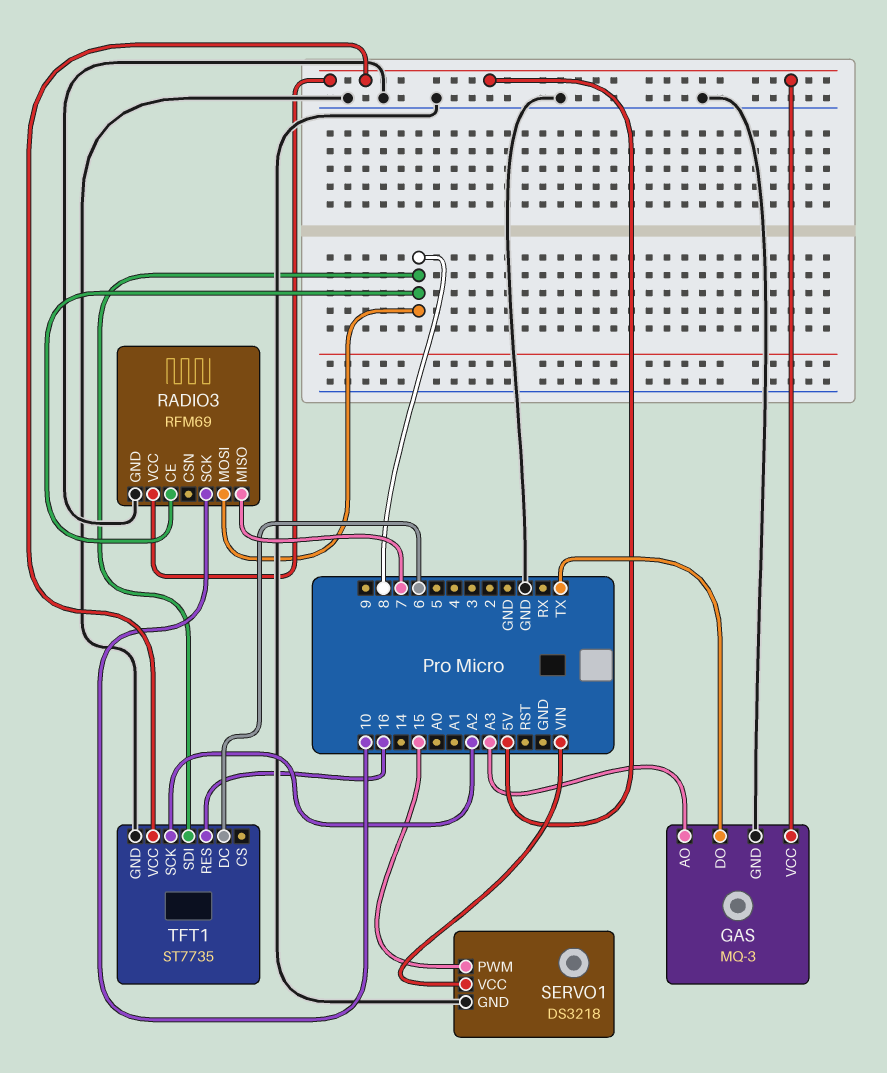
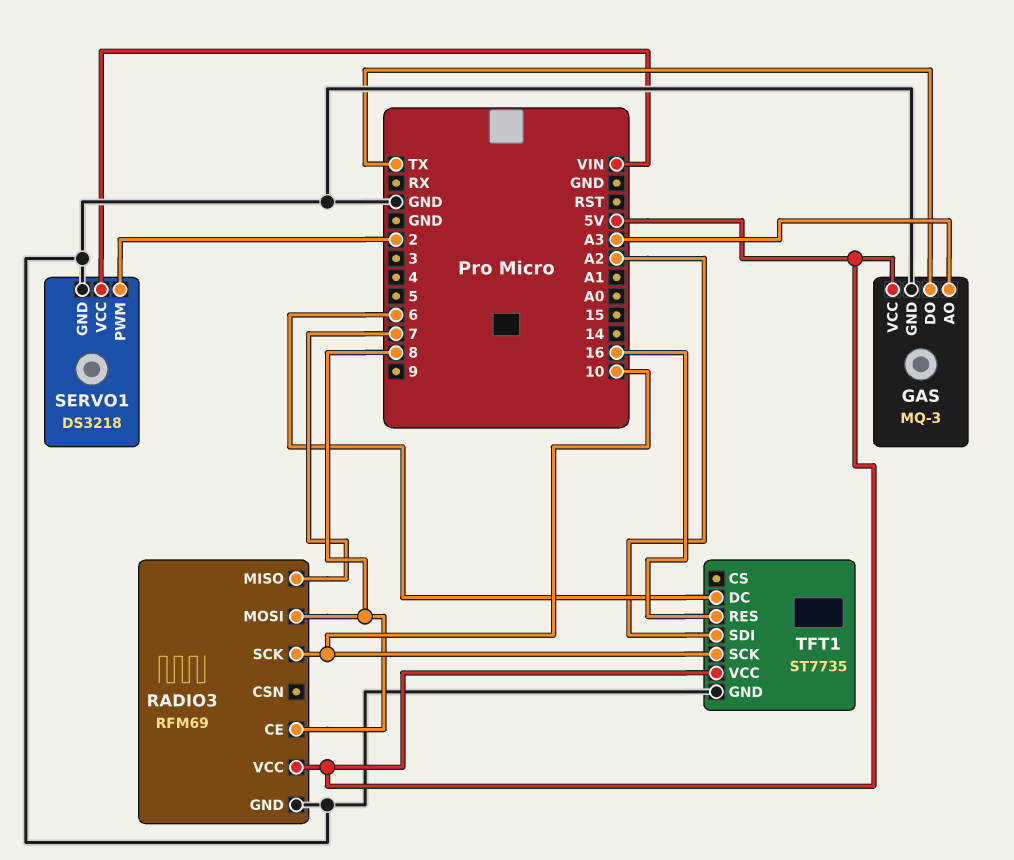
SERVO1 pin PWM: 15 -> 2
TFT1 pin SCK: A2 -> 10
TFT1 pin SDI: 8 -> A2

